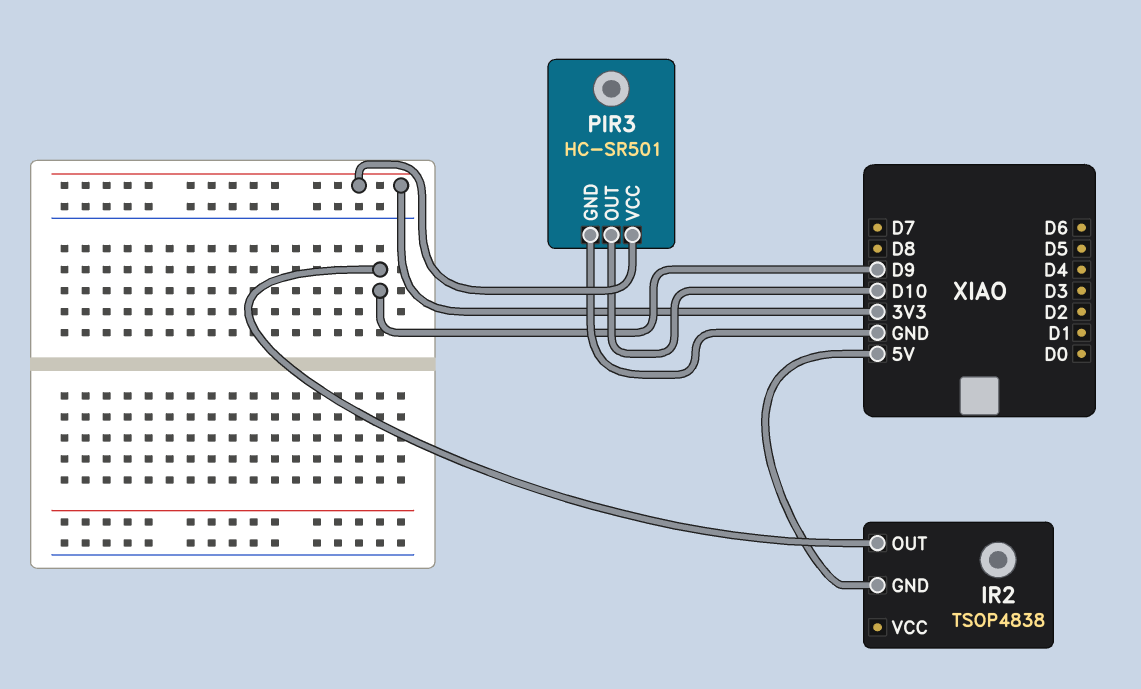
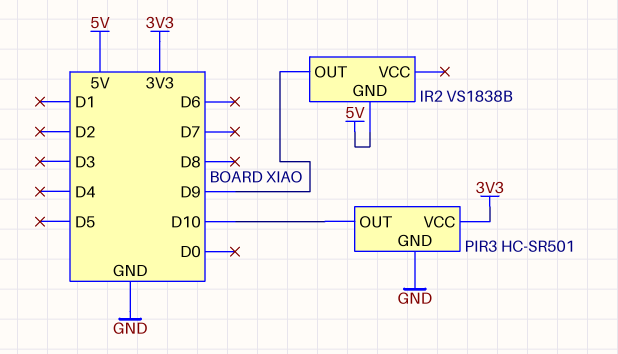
IR2: TSOP4838 -> VS1838B

